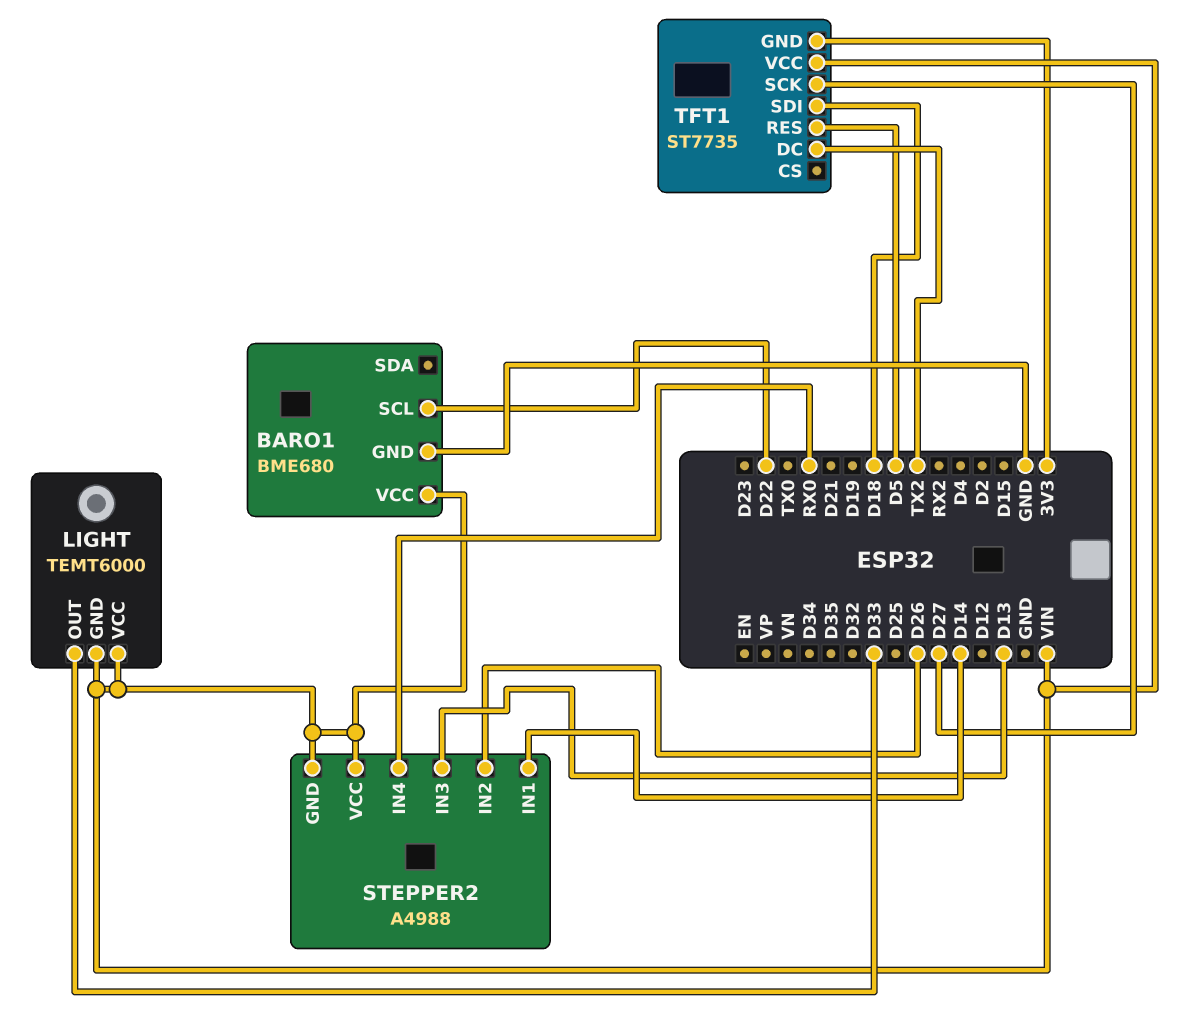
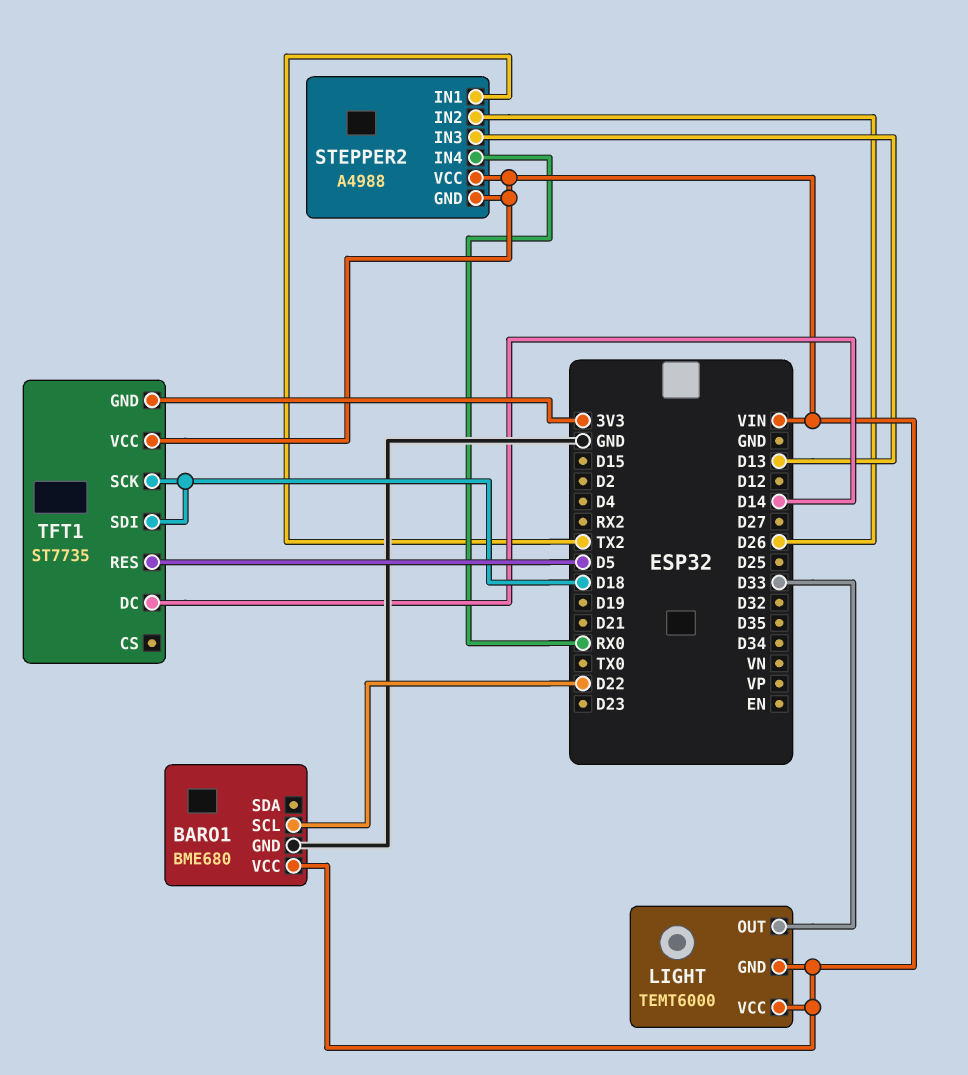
STEPPER2 pin IN1: D14 -> TX2
TFT1 pin DC: TX2 -> D14
TFT1 pin SCK: D27 -> D18

